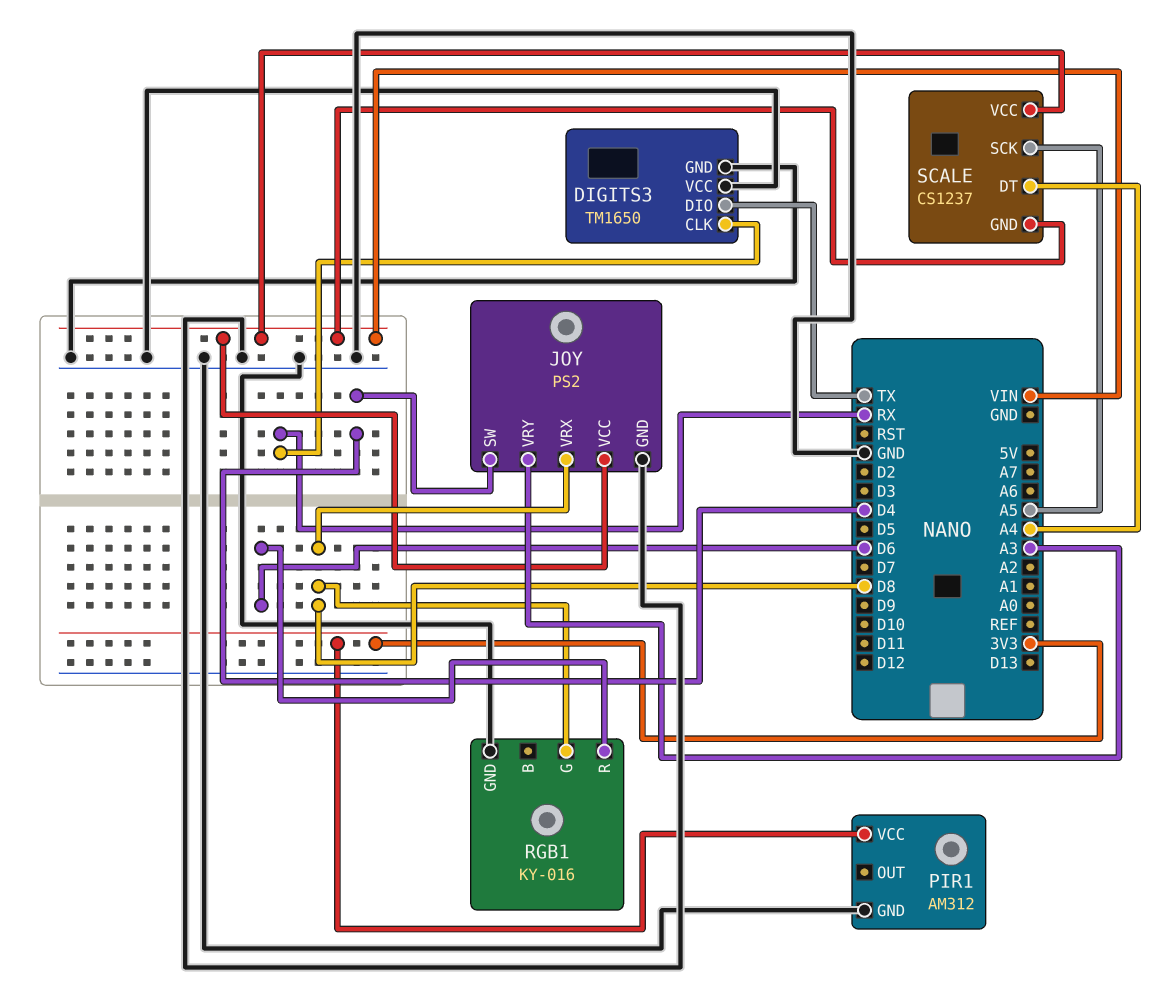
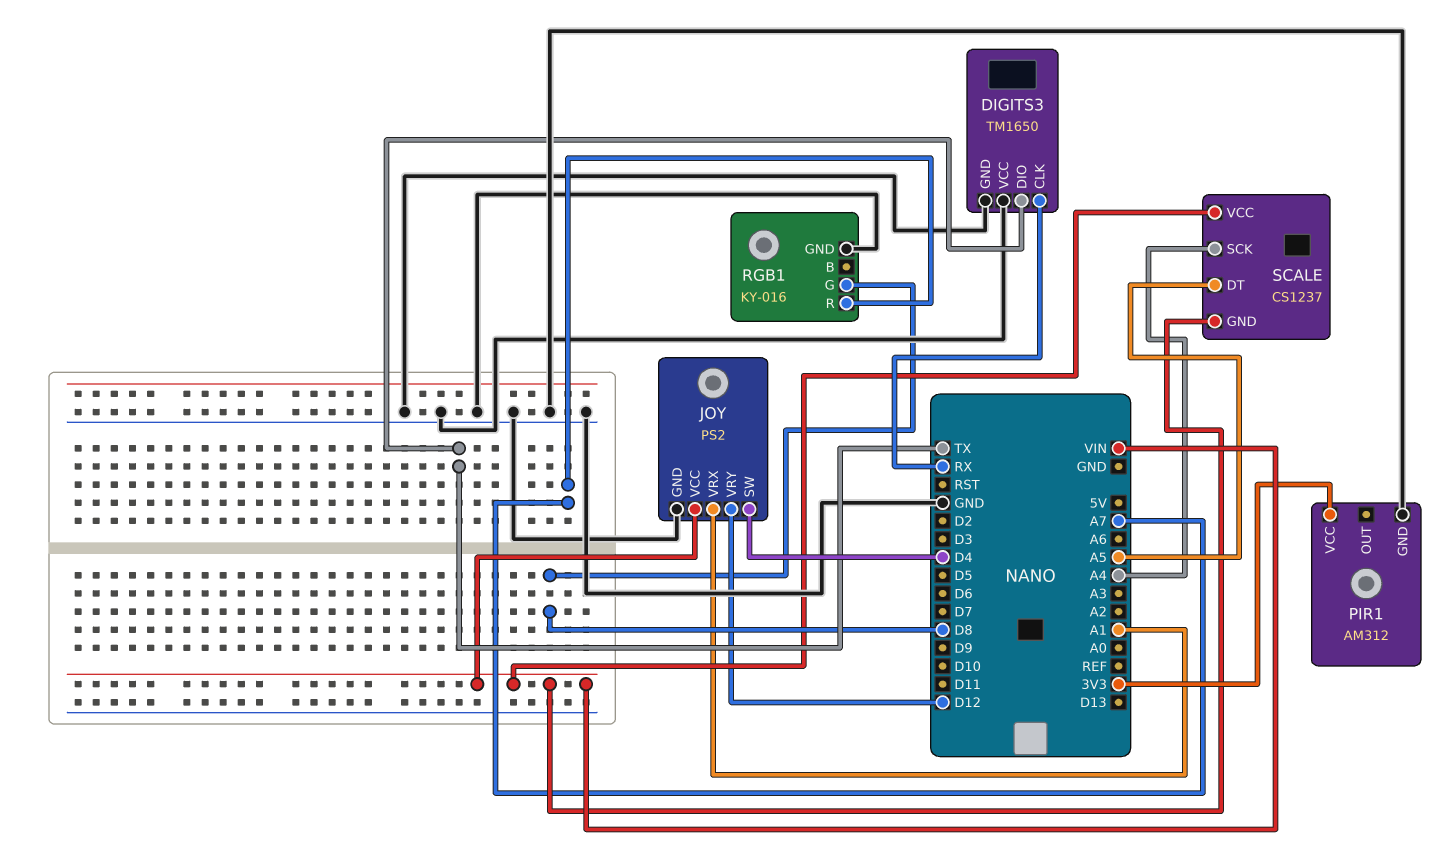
JOY pin VRX: D8 -> A1
JOY pin VRY: A3 -> D12
RGB1 pin R: D6 -> A7
SCALE pin DT: A4 -> A5
SCALE pin SCK: A5 -> A4

